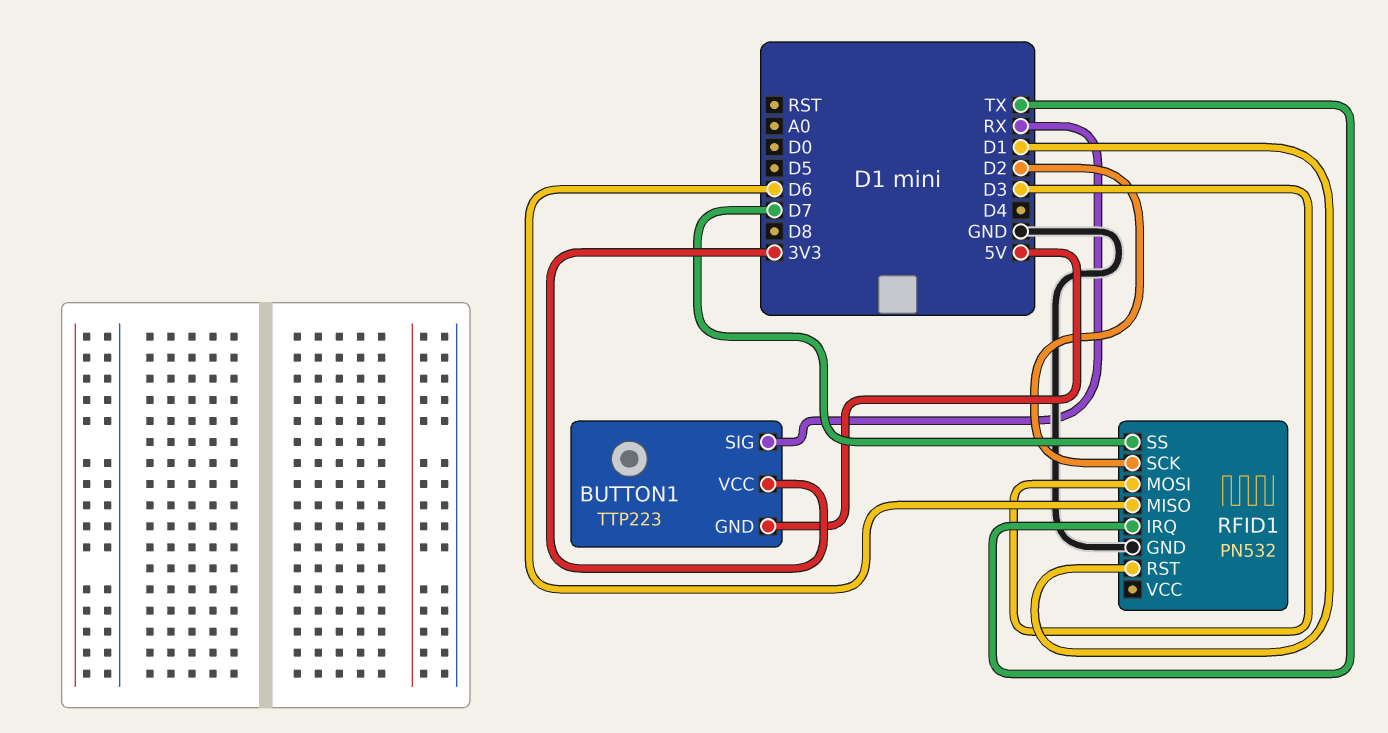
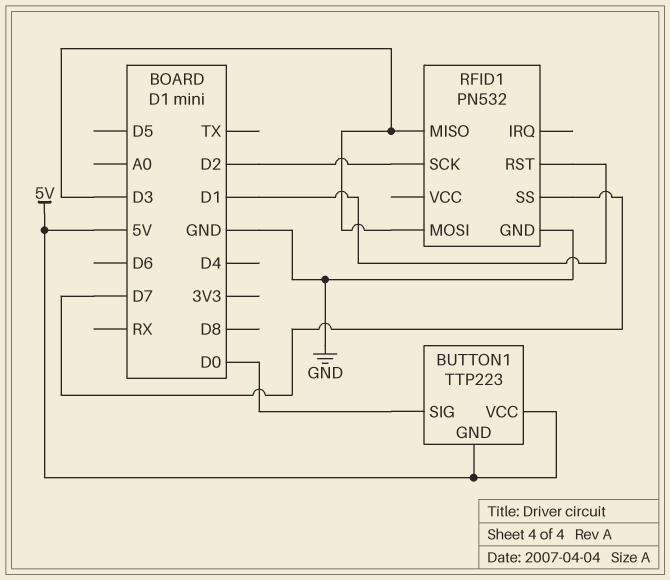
BUTTON1 pin SIG: RX -> D0
BUTTON1 pin VCC: 3V3 -> 5V
RFID1 pin IRQ: TX -> none
RFID1 pin MISO: D6 -> D3

